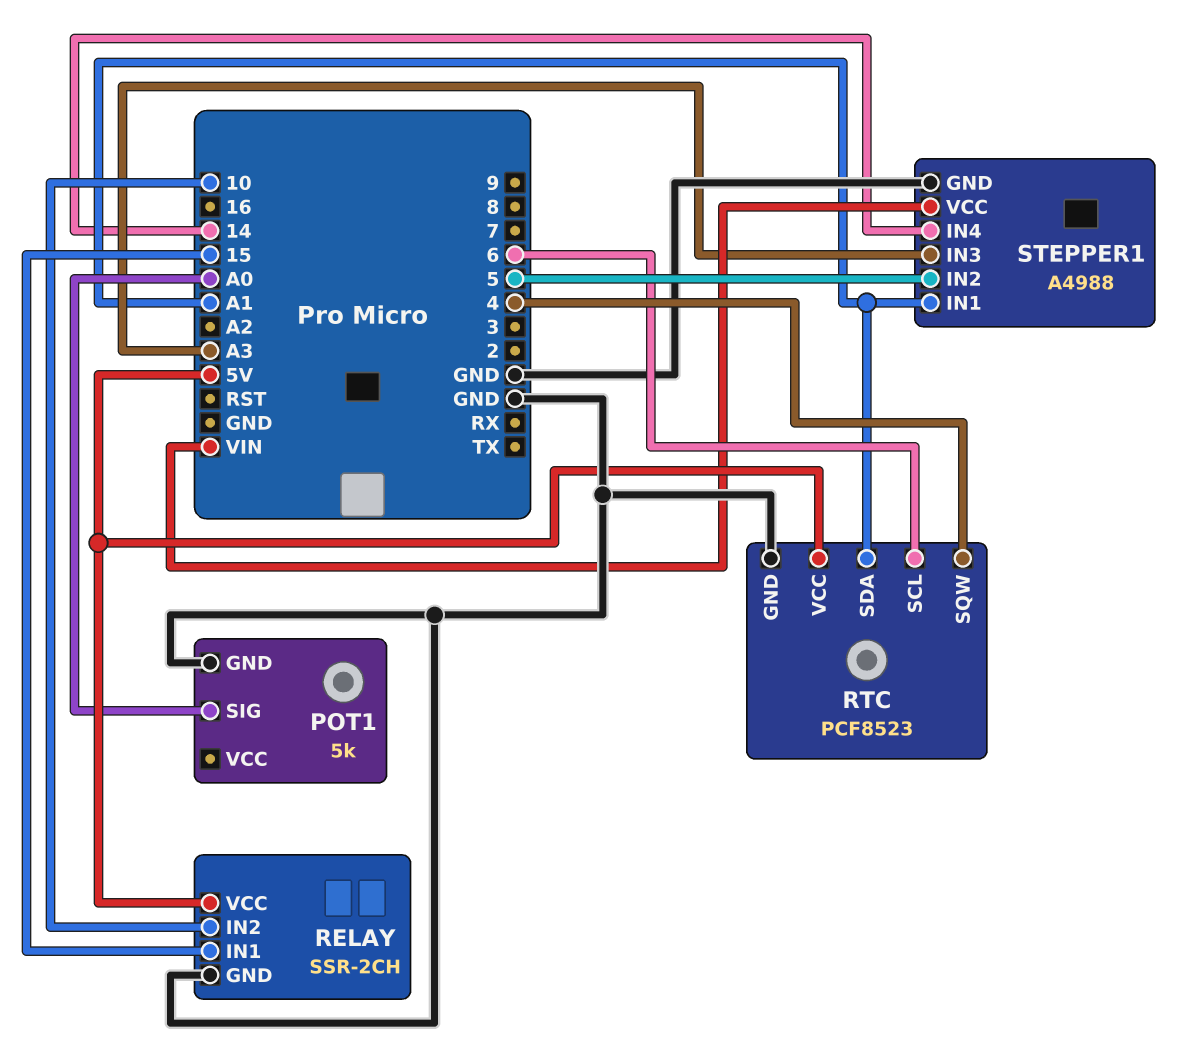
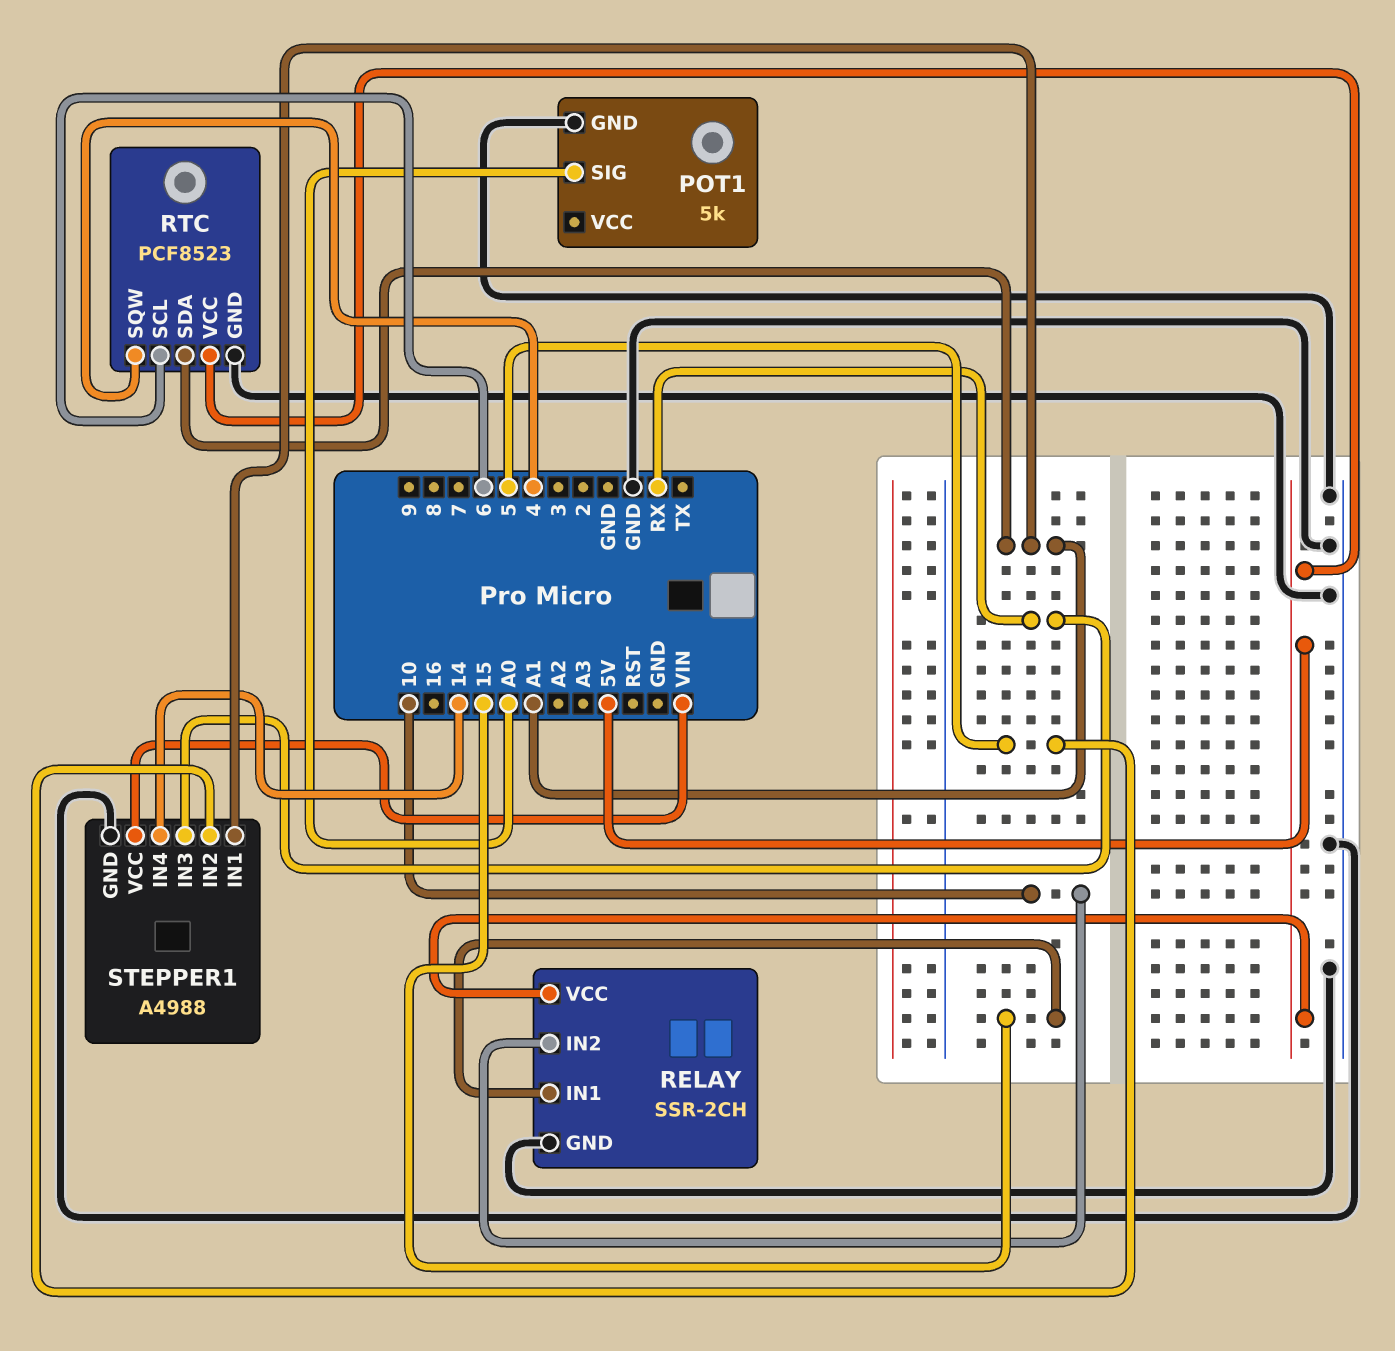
STEPPER1 pin IN3: A3 -> RX

